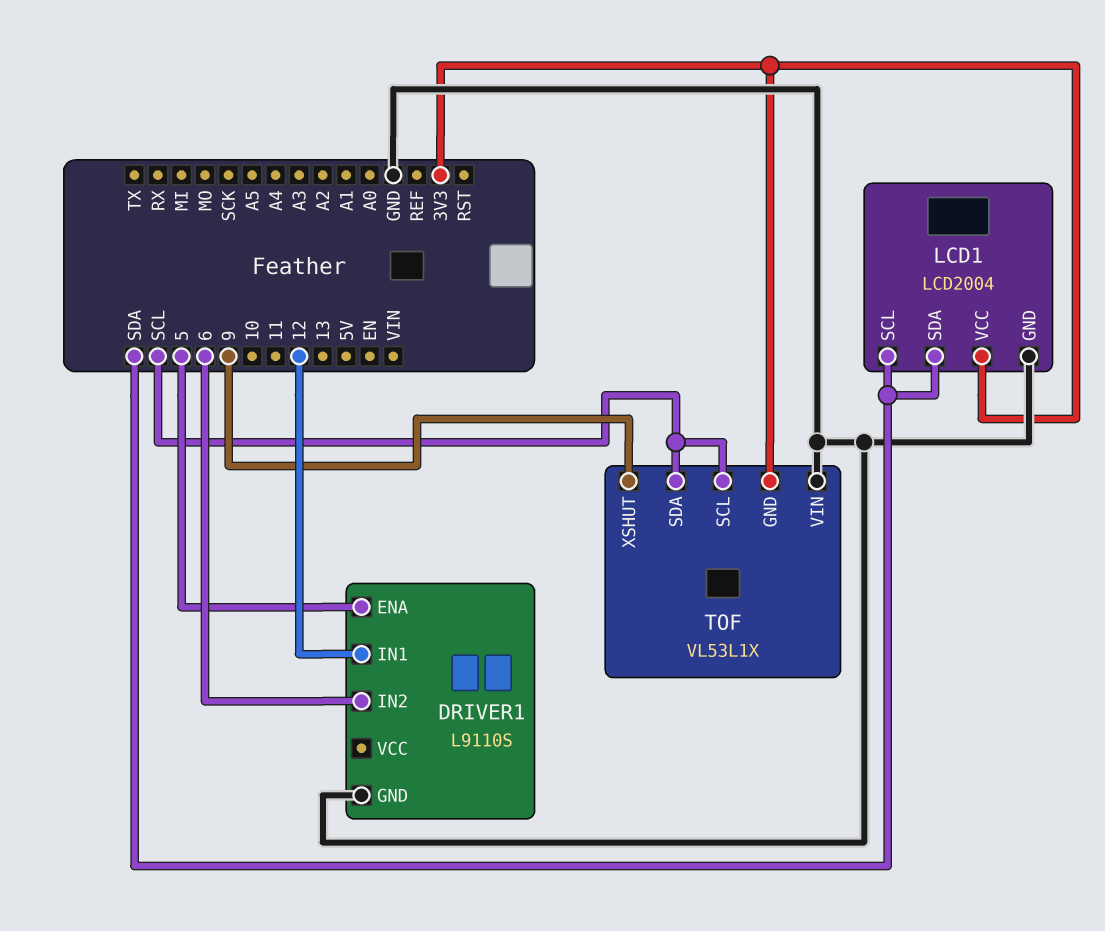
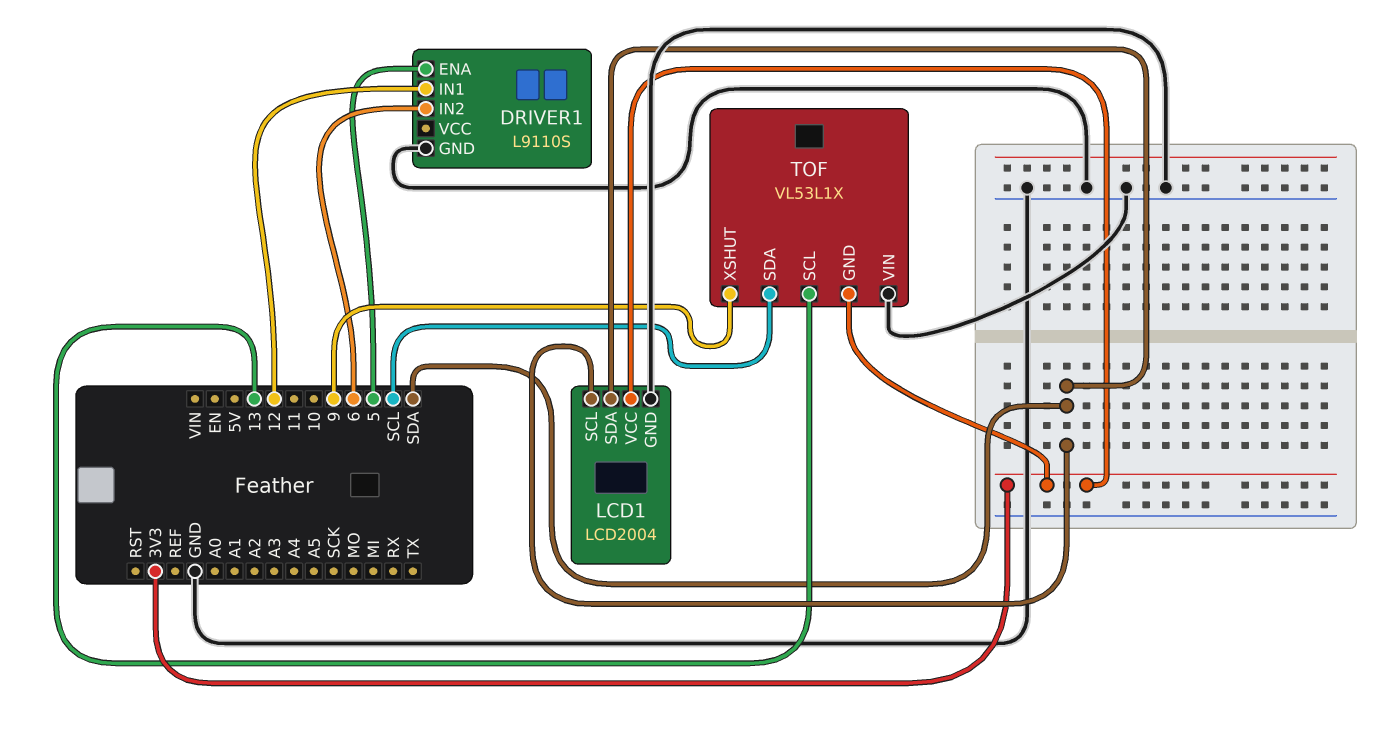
TOF pin SCL: SCL -> 13

